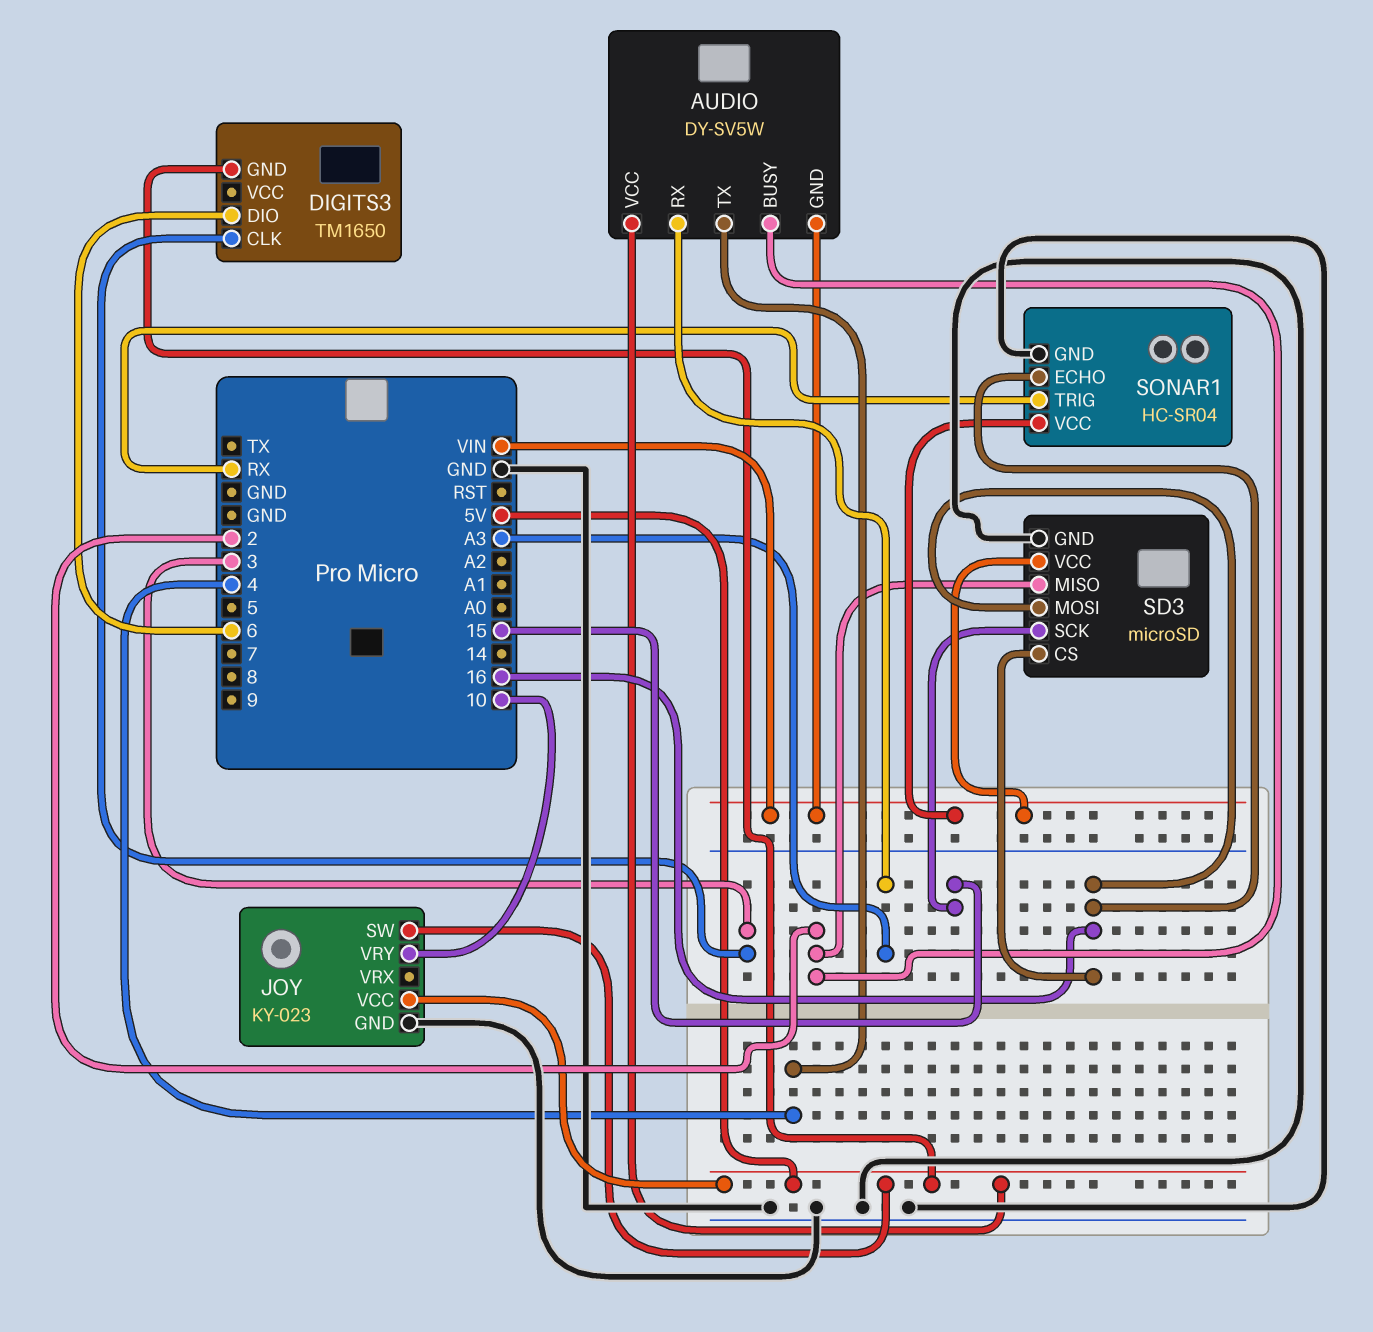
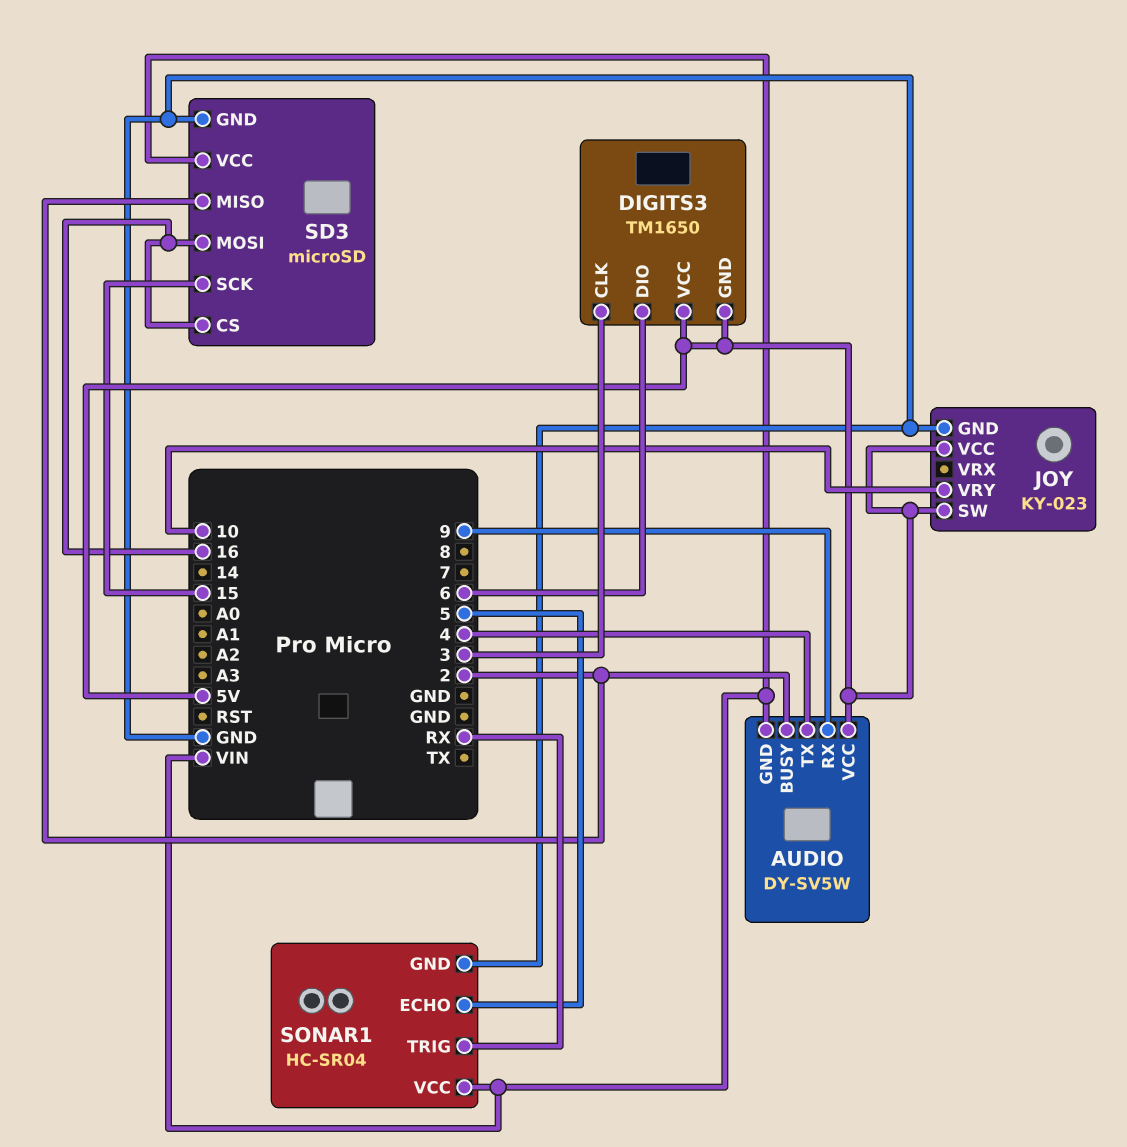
AUDIO pin RX: A3 -> 9
DIGITS3 pin VCC: none -> 5V
SONAR1 pin ECHO: 16 -> 5

